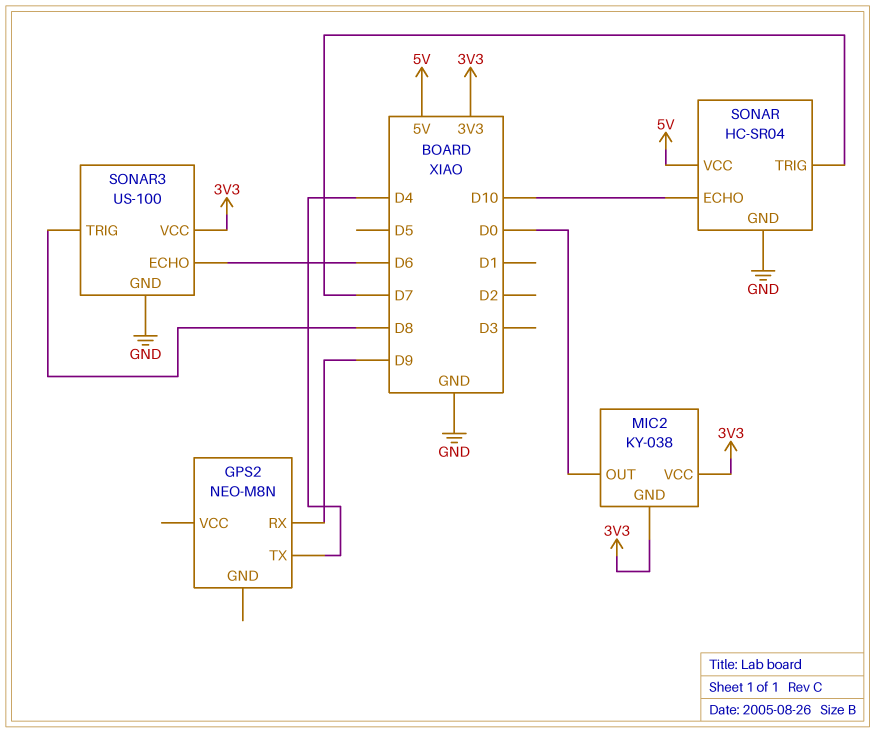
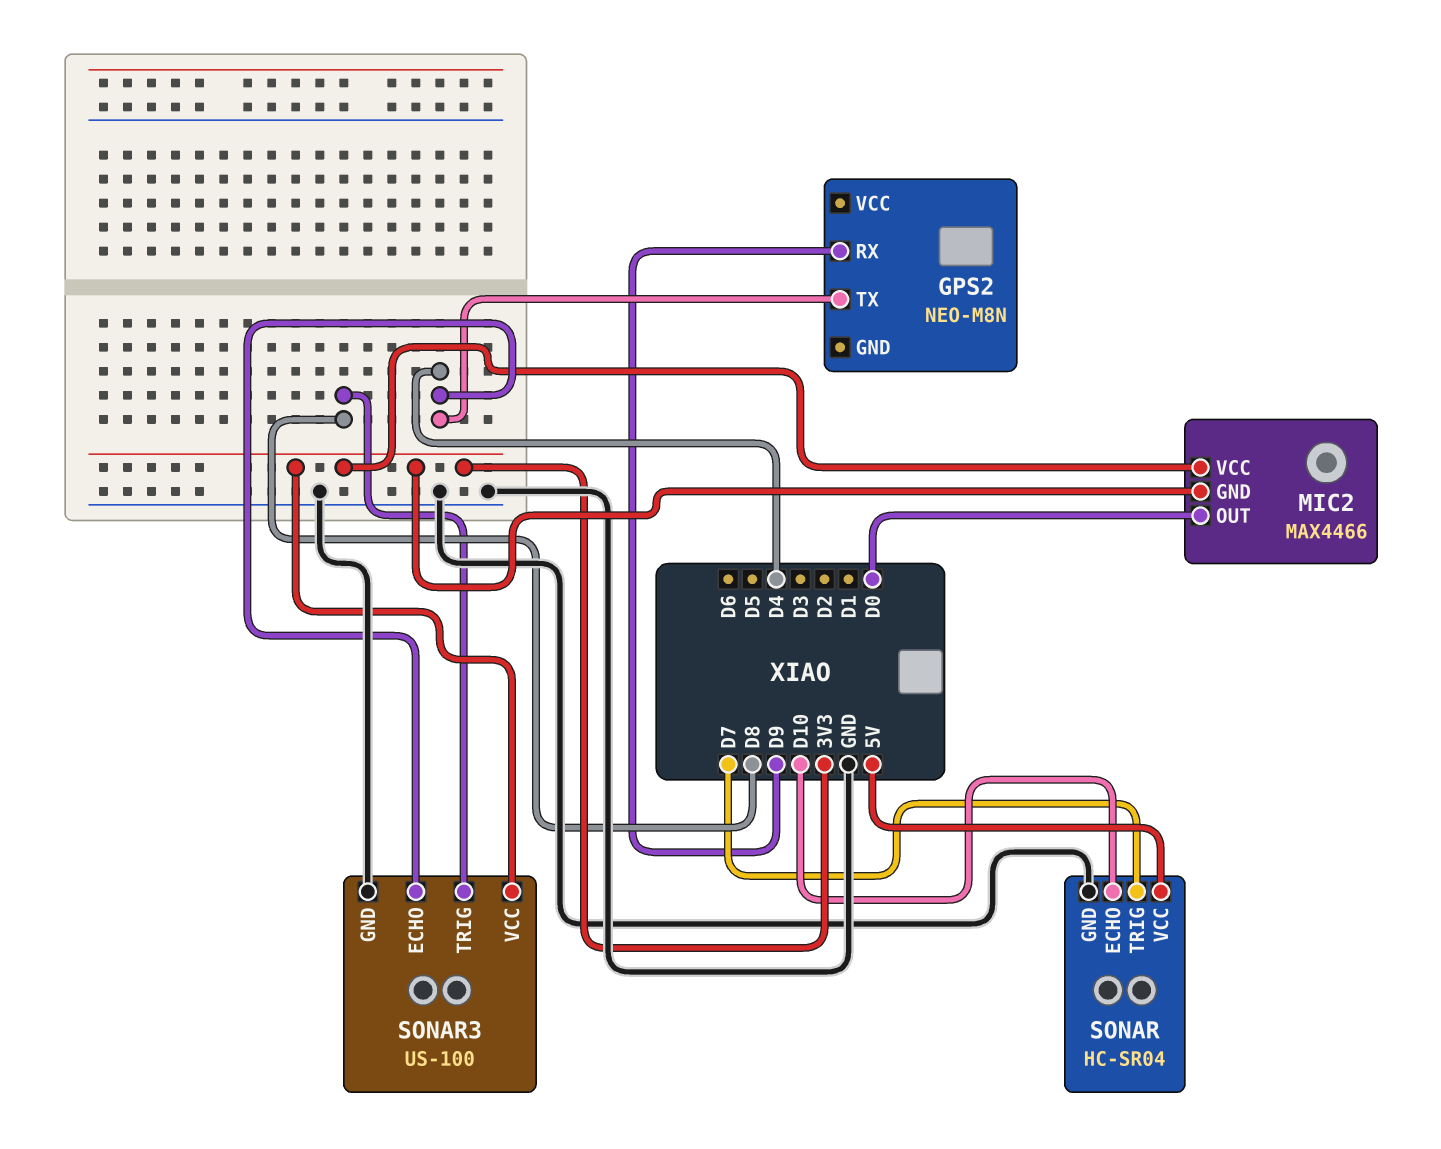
MIC2: KY-038 -> MAX4466
SONAR3 pin ECHO: D6 -> D4

